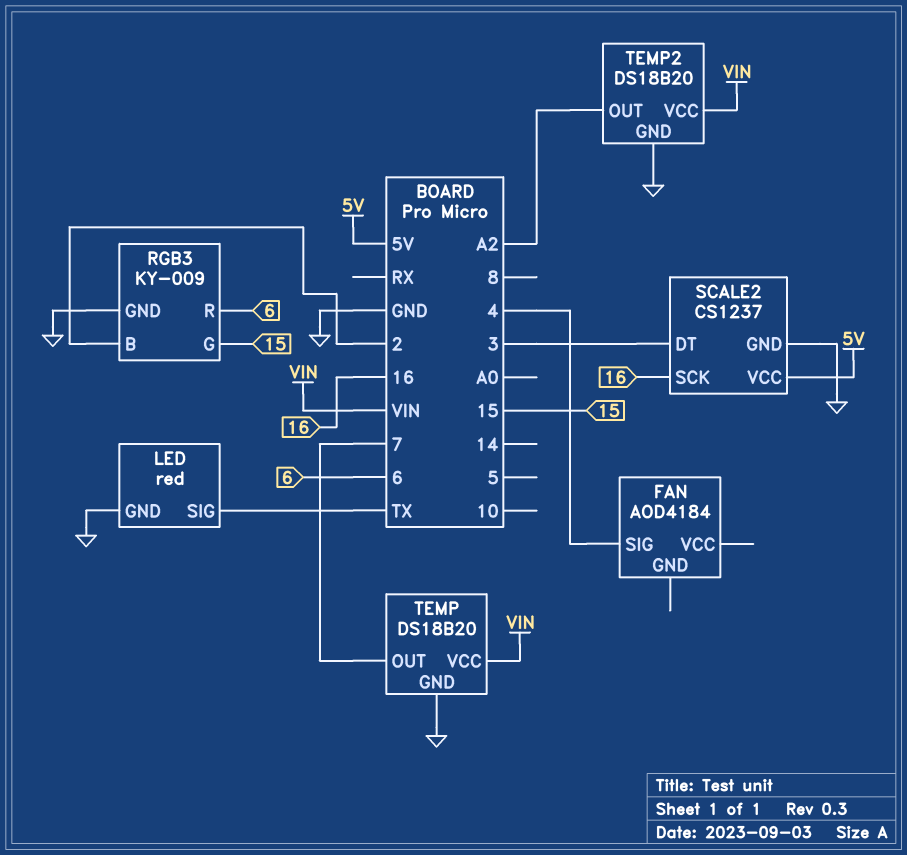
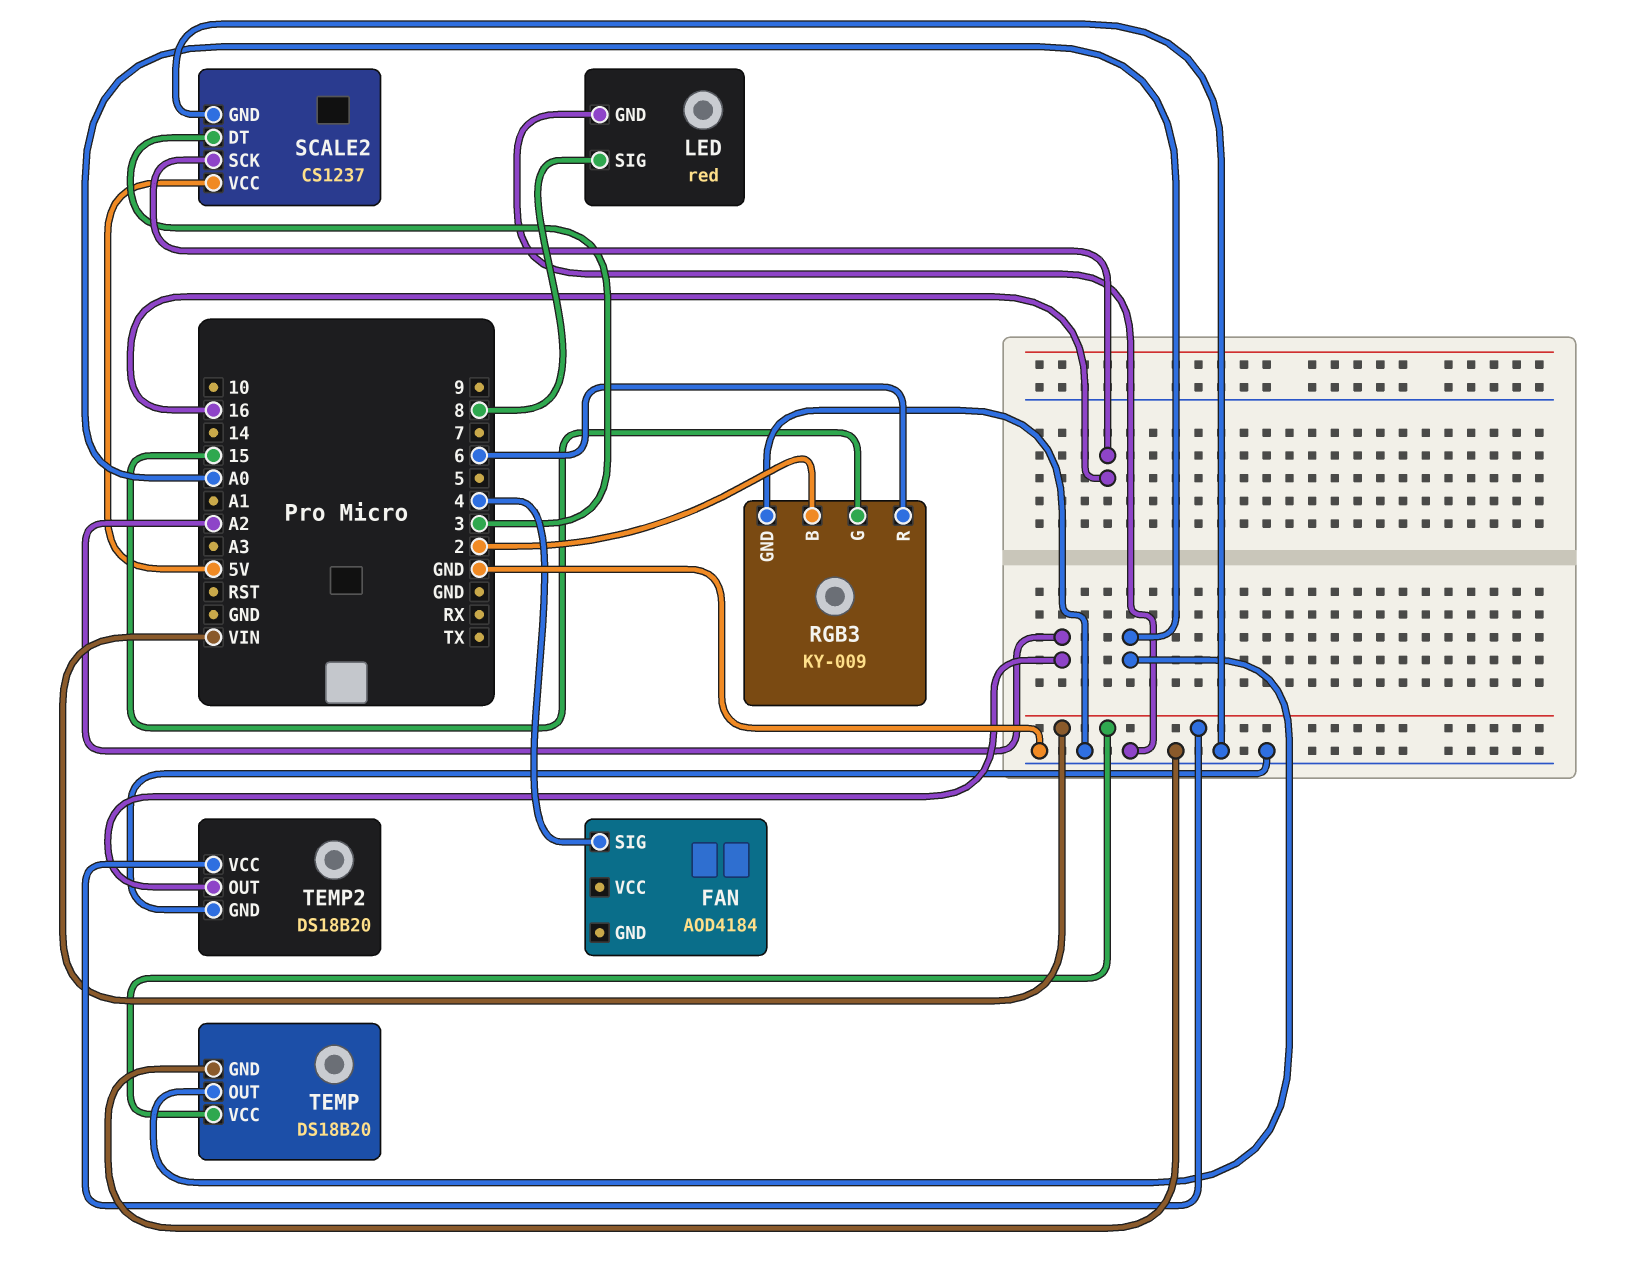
LED pin SIG: TX -> 8
TEMP pin OUT: 7 -> A0

